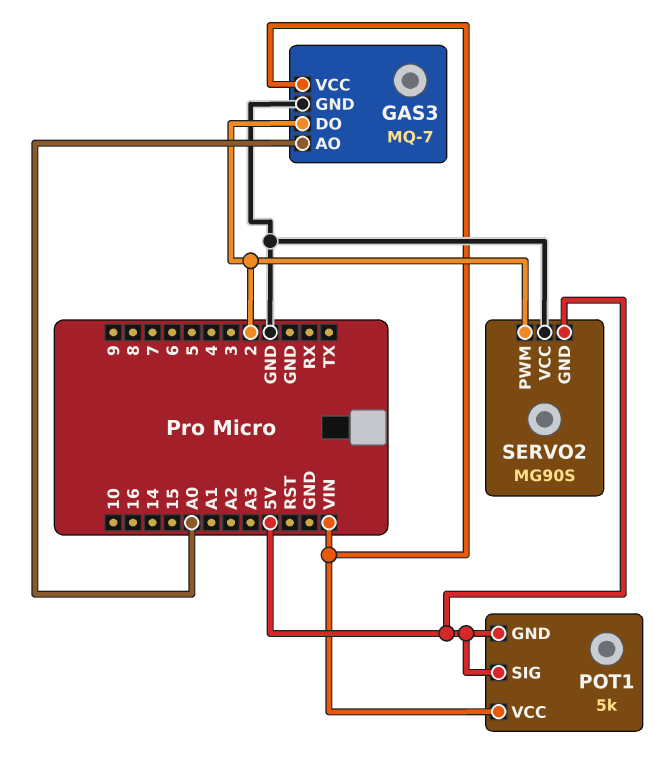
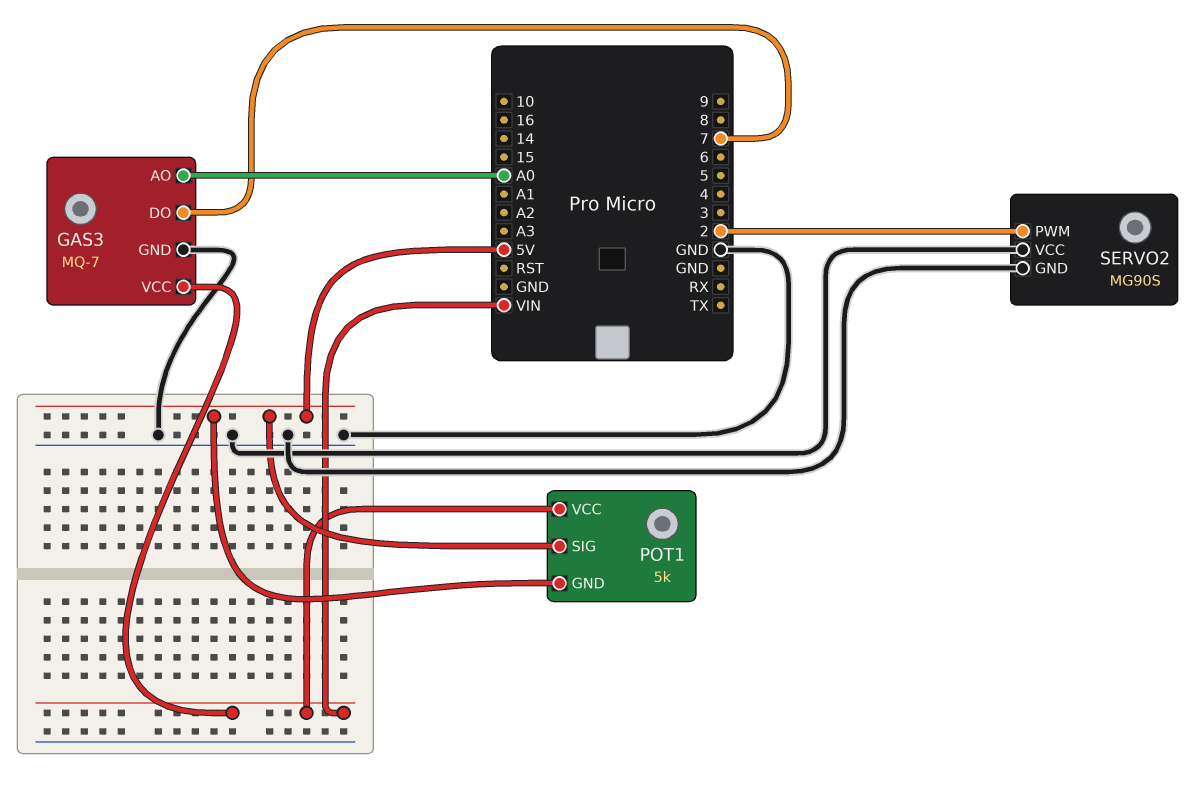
GAS3 pin DO: 2 -> 7
SERVO2 pin GND: 5V -> GND

